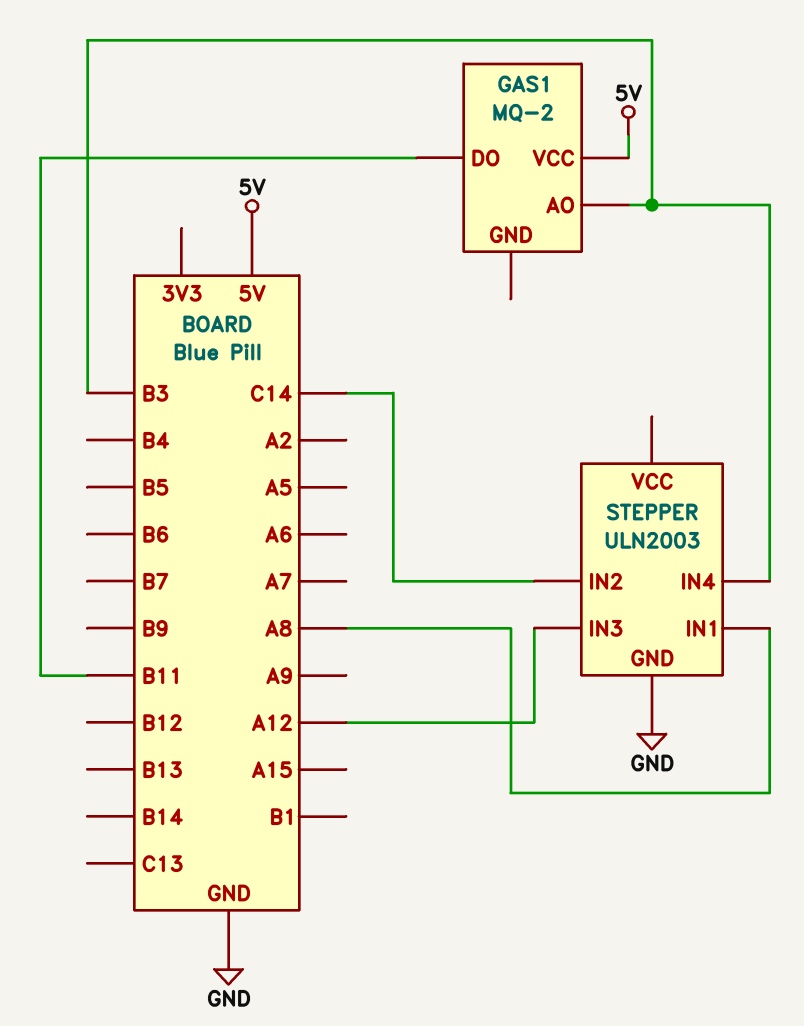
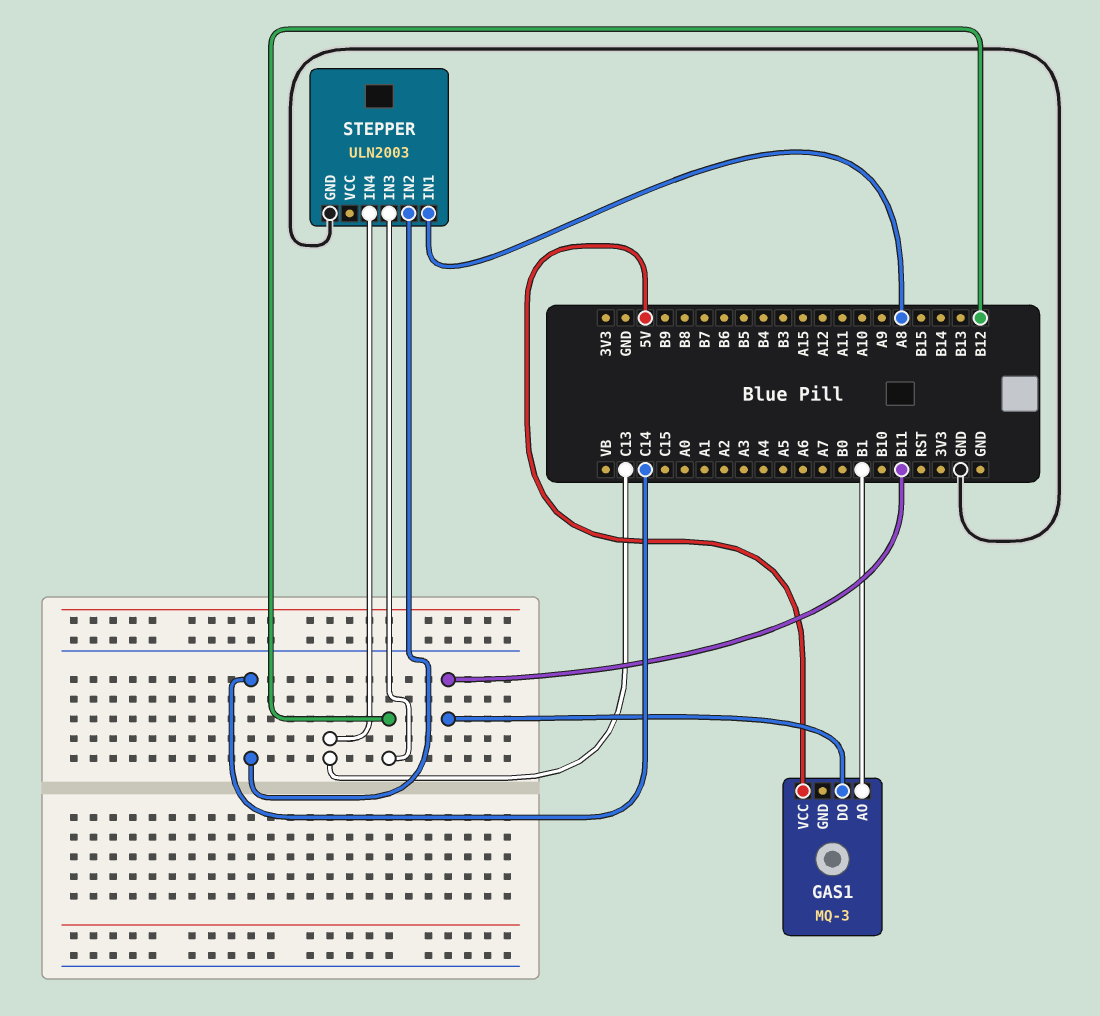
GAS1: MQ-2 -> MQ-3
GAS1 pin AO: B3 -> B1
STEPPER pin IN3: A12 -> B12
STEPPER pin IN4: B3 -> C13

